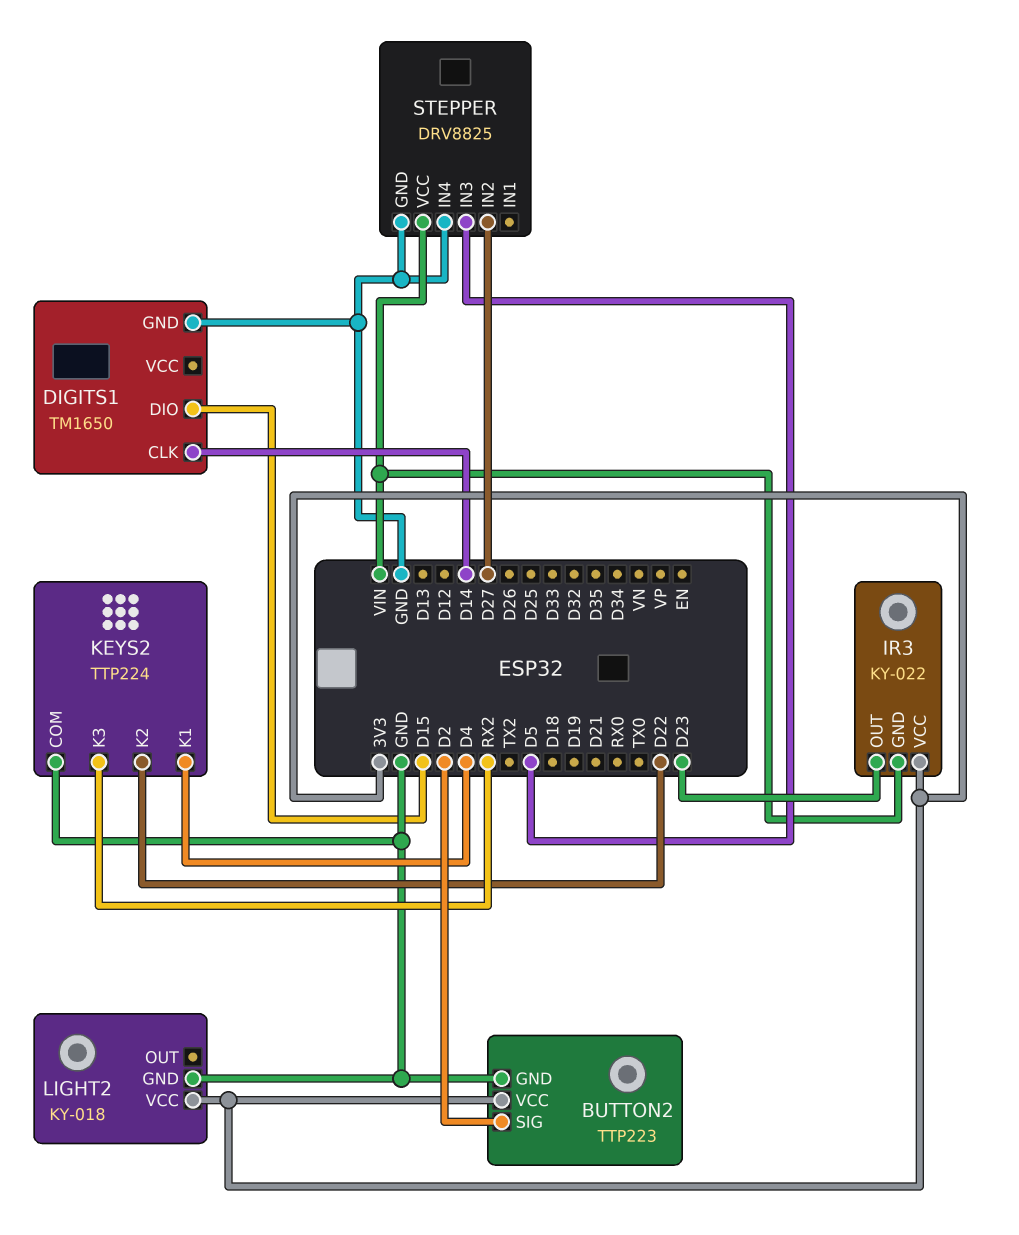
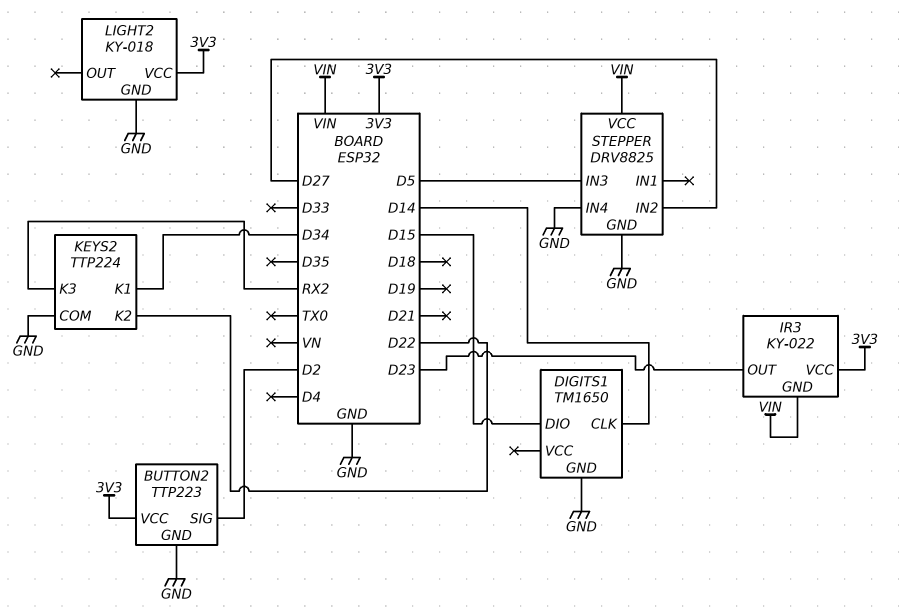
KEYS2 pin K1: D4 -> D34

